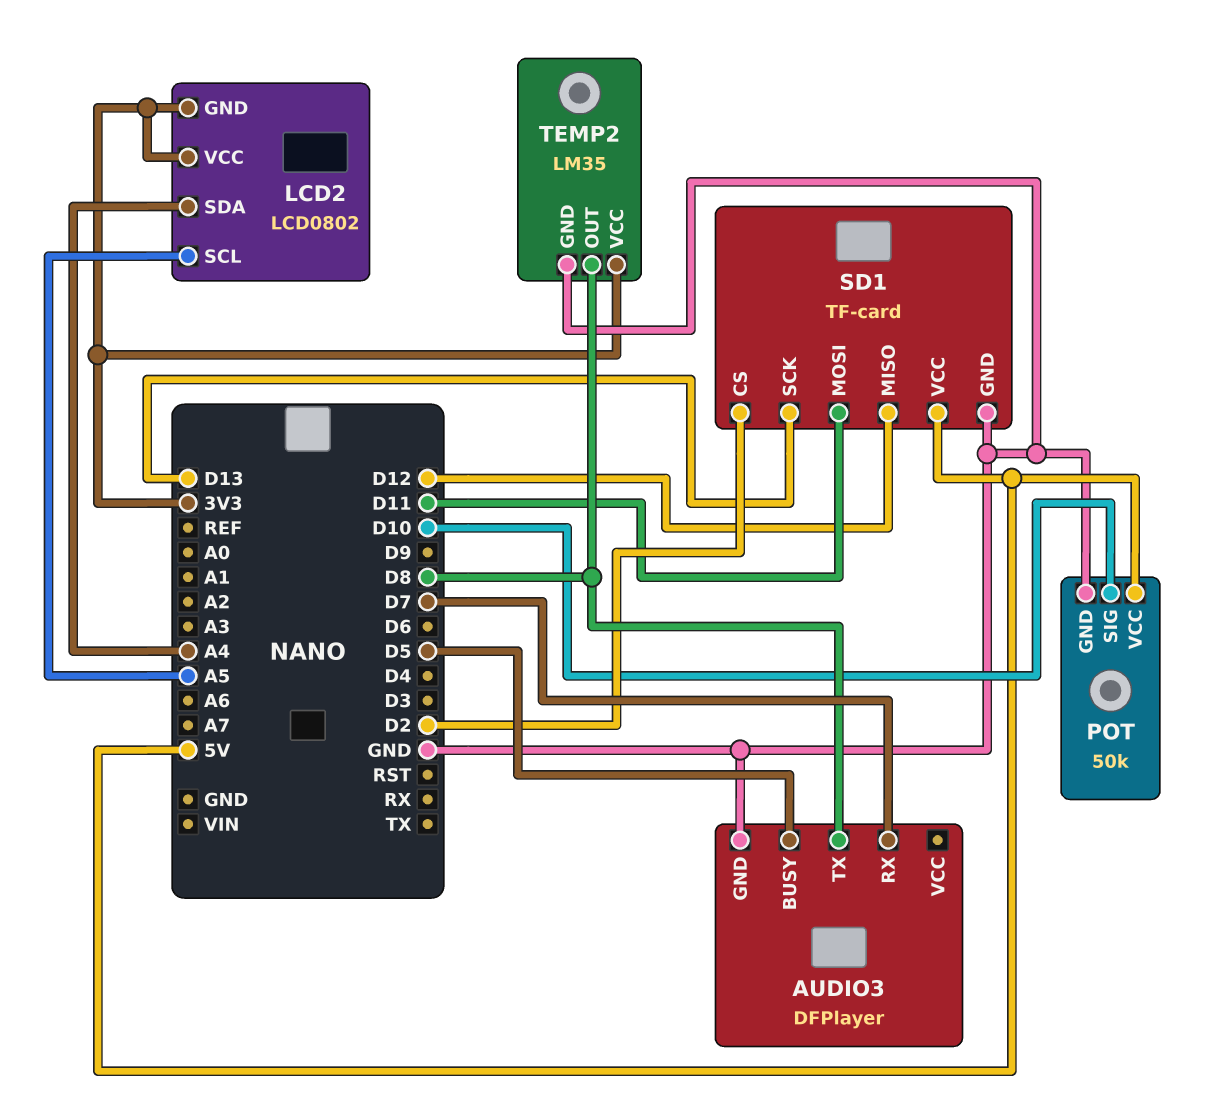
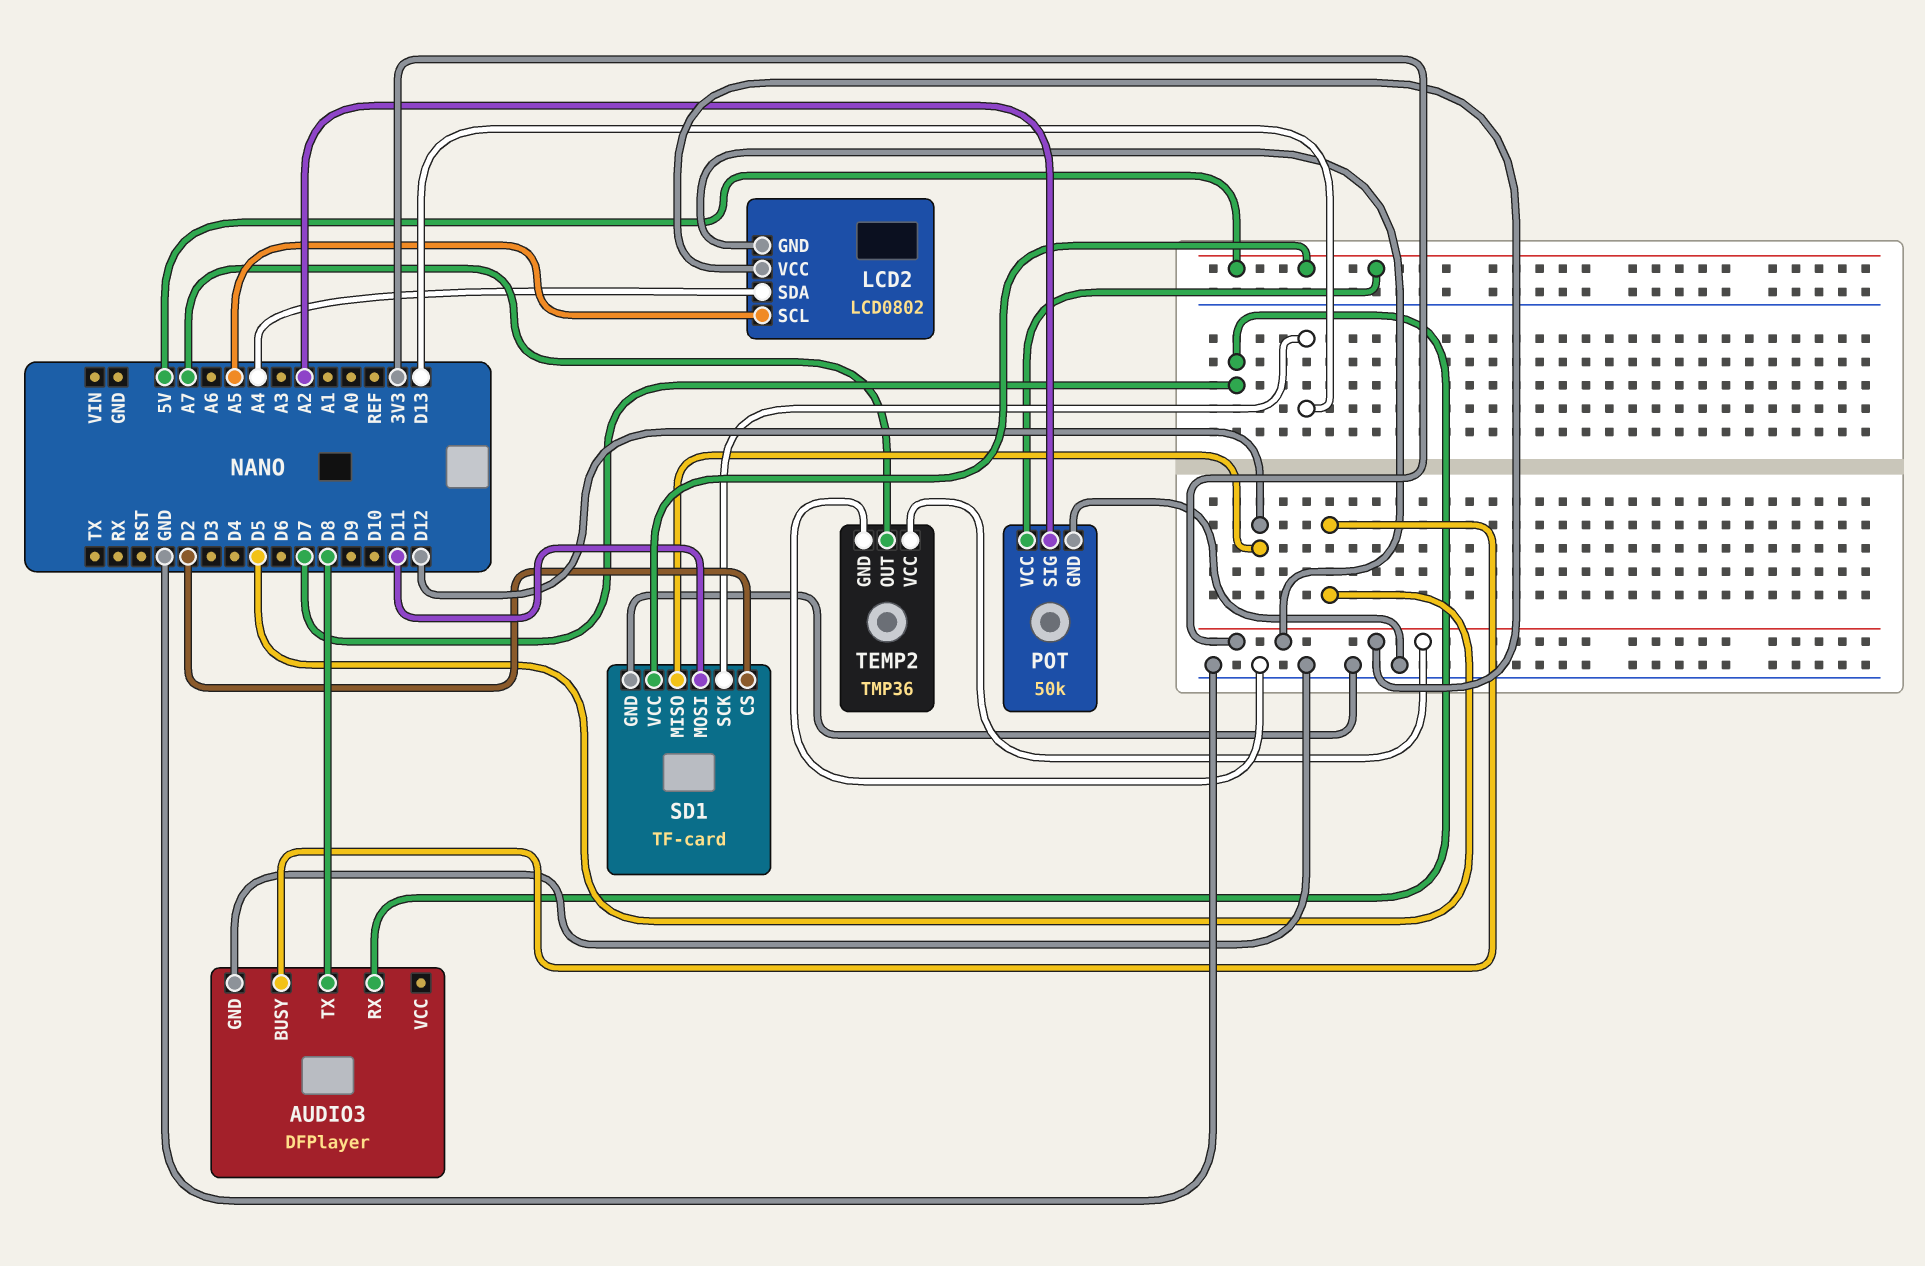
POT pin SIG: D10 -> A2
TEMP2: LM35 -> TMP36
TEMP2 pin OUT: D8 -> A7

